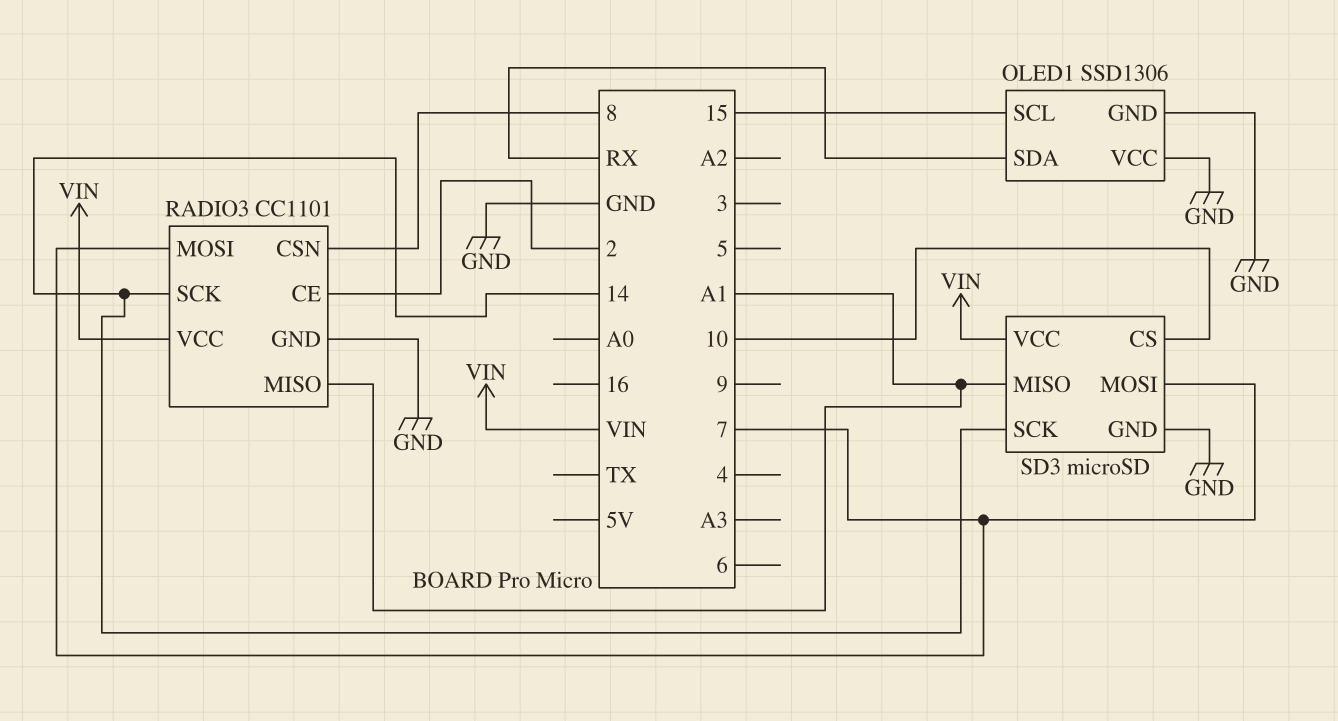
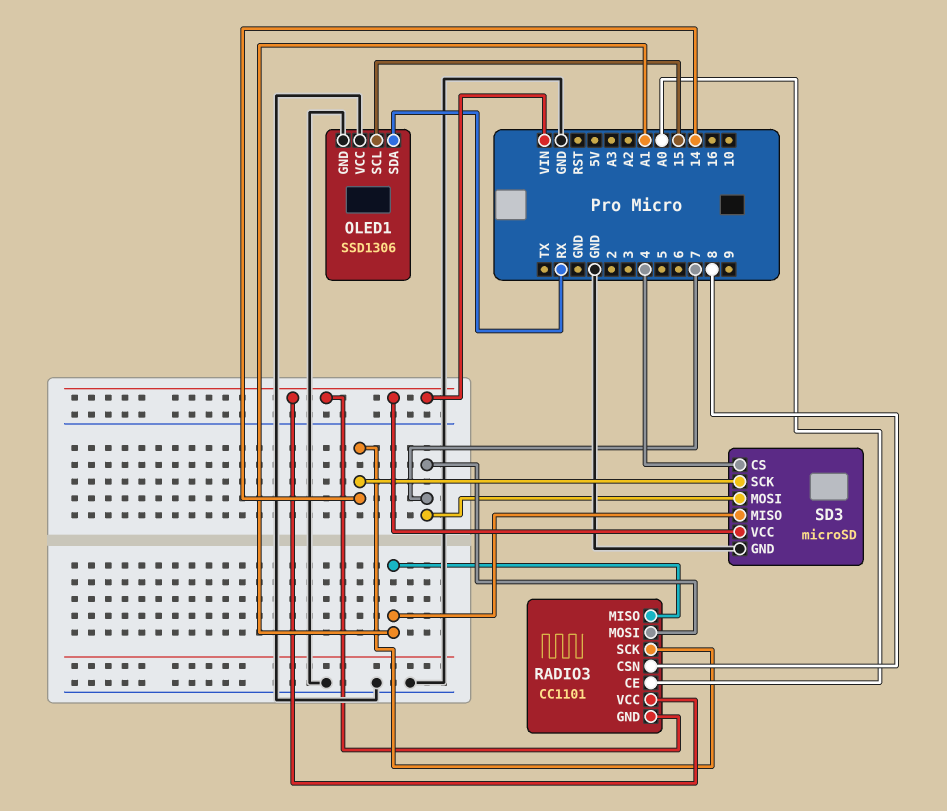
RADIO3 pin CE: 2 -> A0
RADIO3 pin GND: GND -> VIN
SD3 pin CS: 10 -> 4

